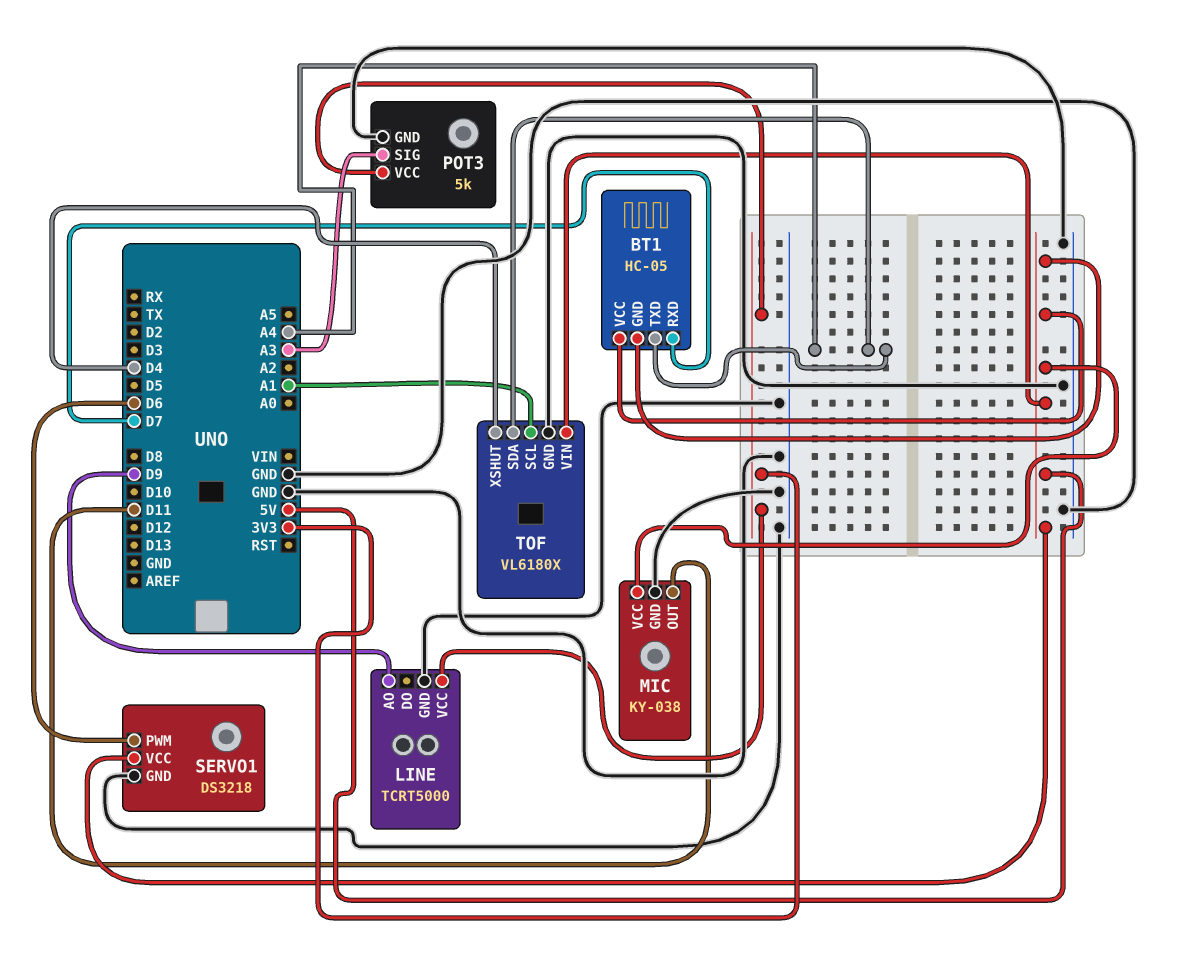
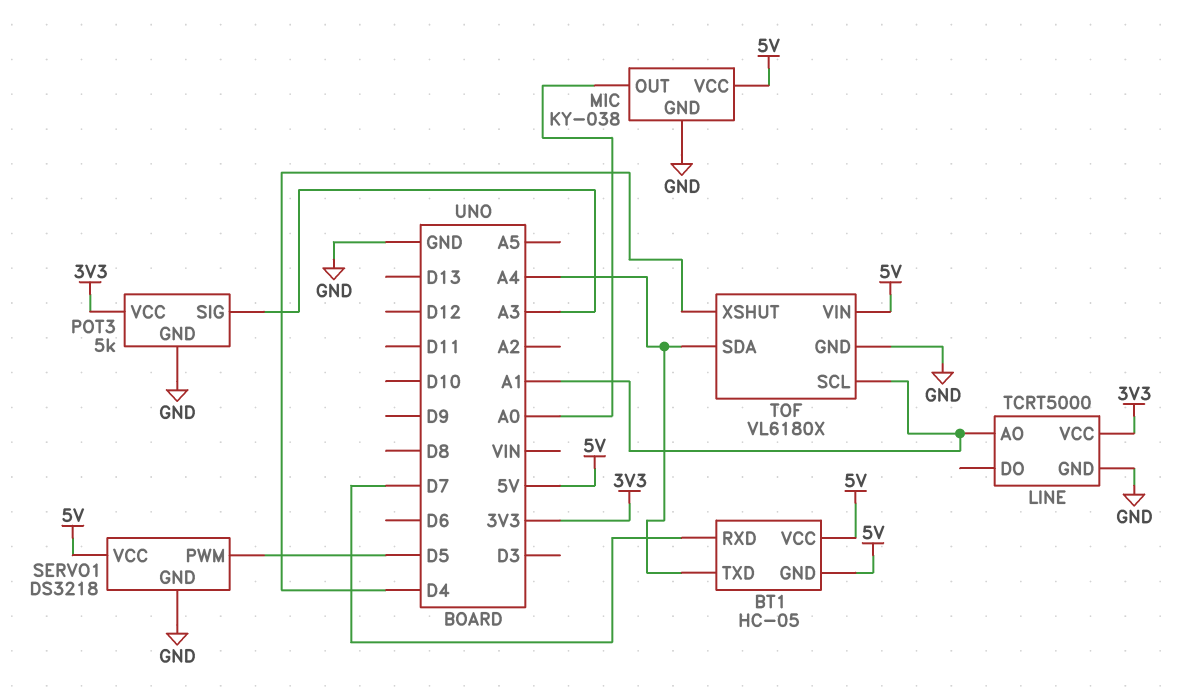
LINE pin AO: D9 -> A1
MIC pin OUT: D11 -> A0
SERVO1 pin PWM: D6 -> D5

